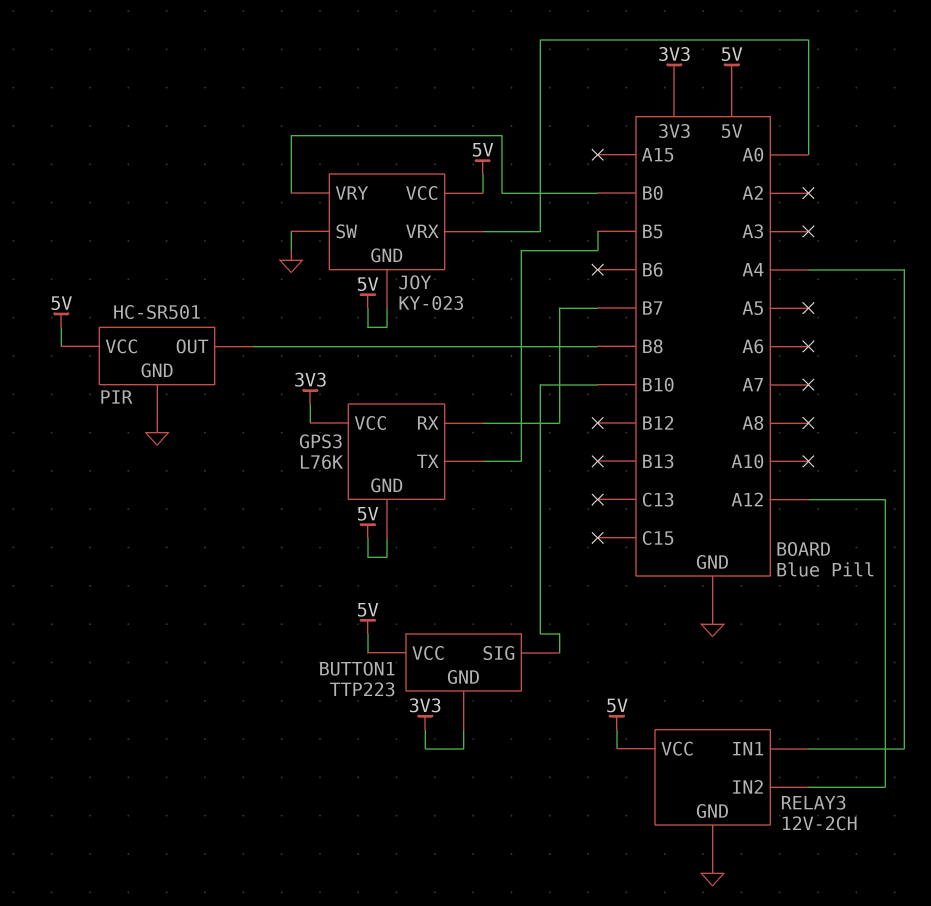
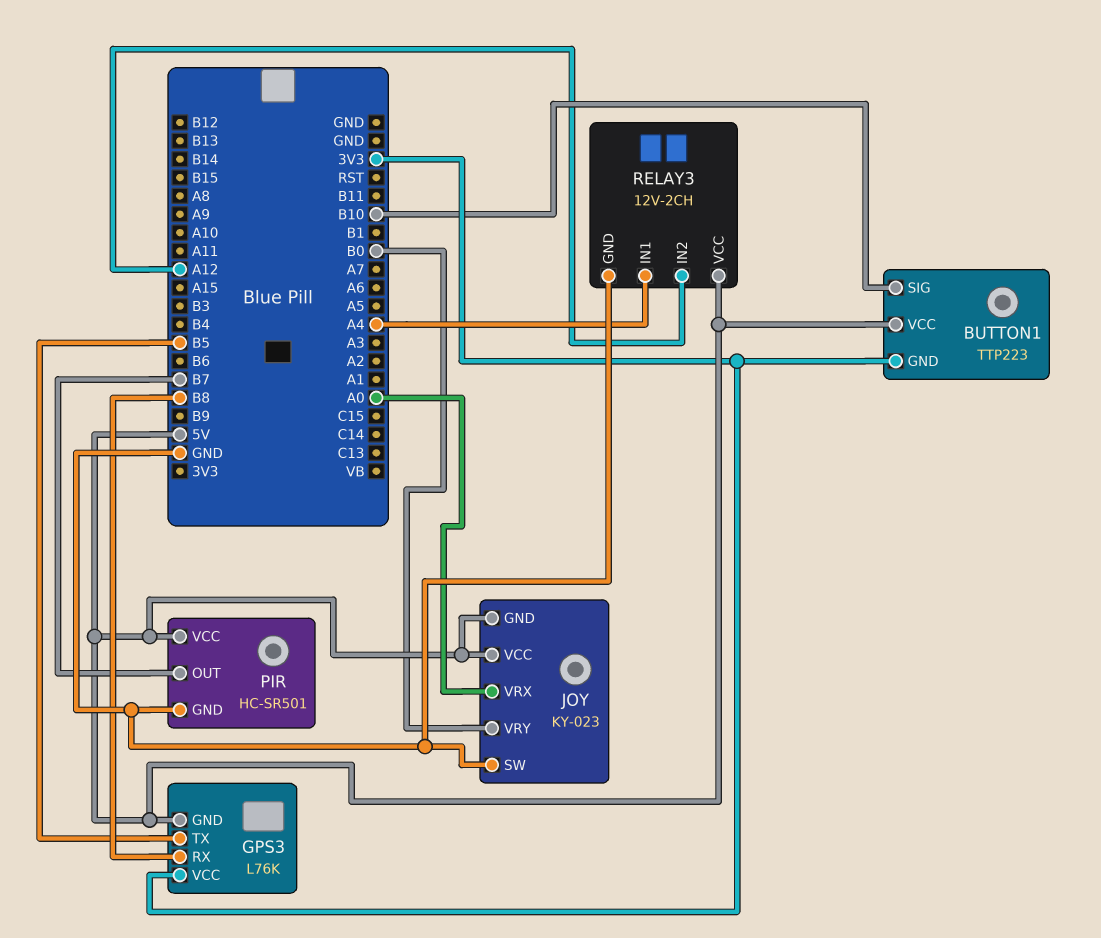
GPS3 pin RX: B7 -> B8
PIR pin OUT: B8 -> B7

